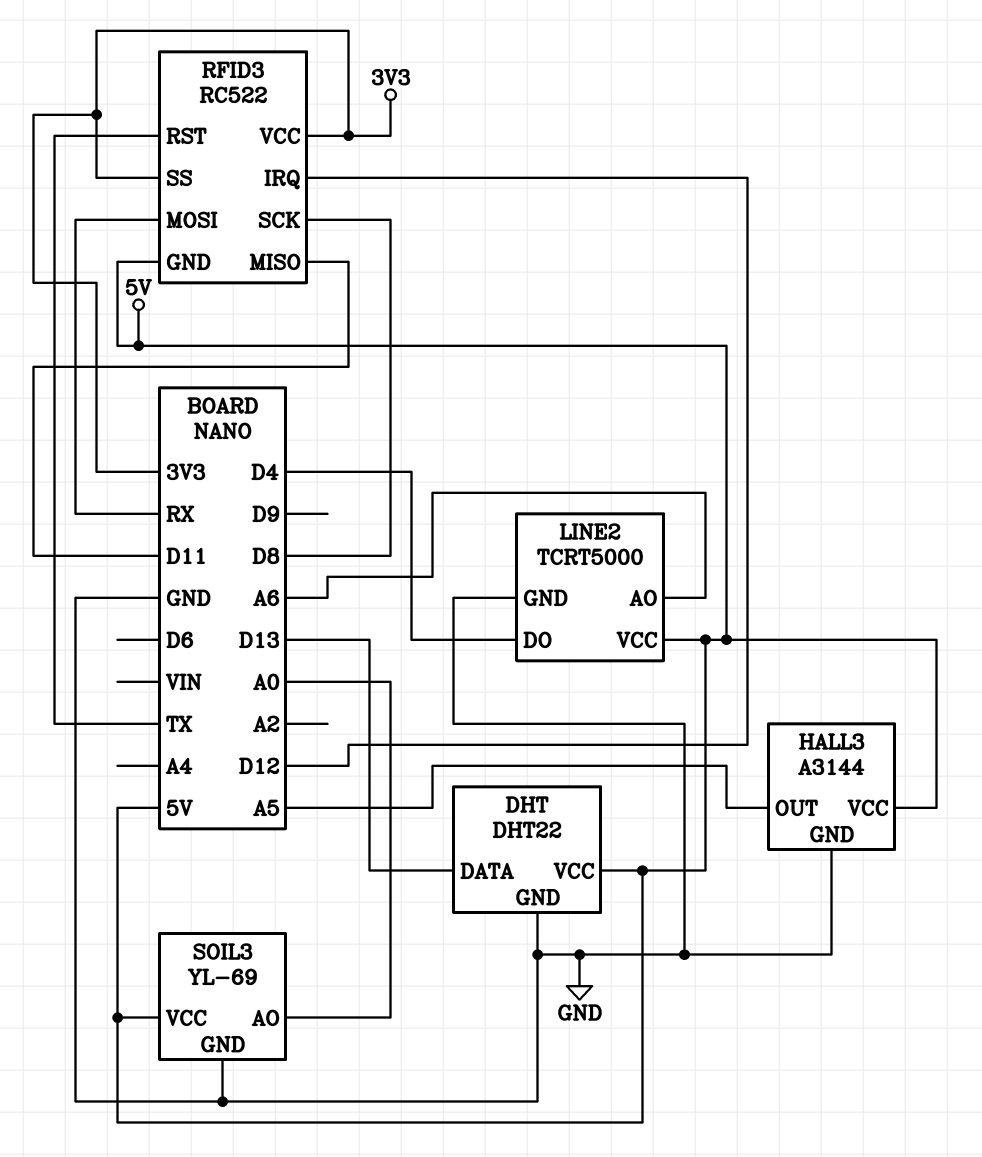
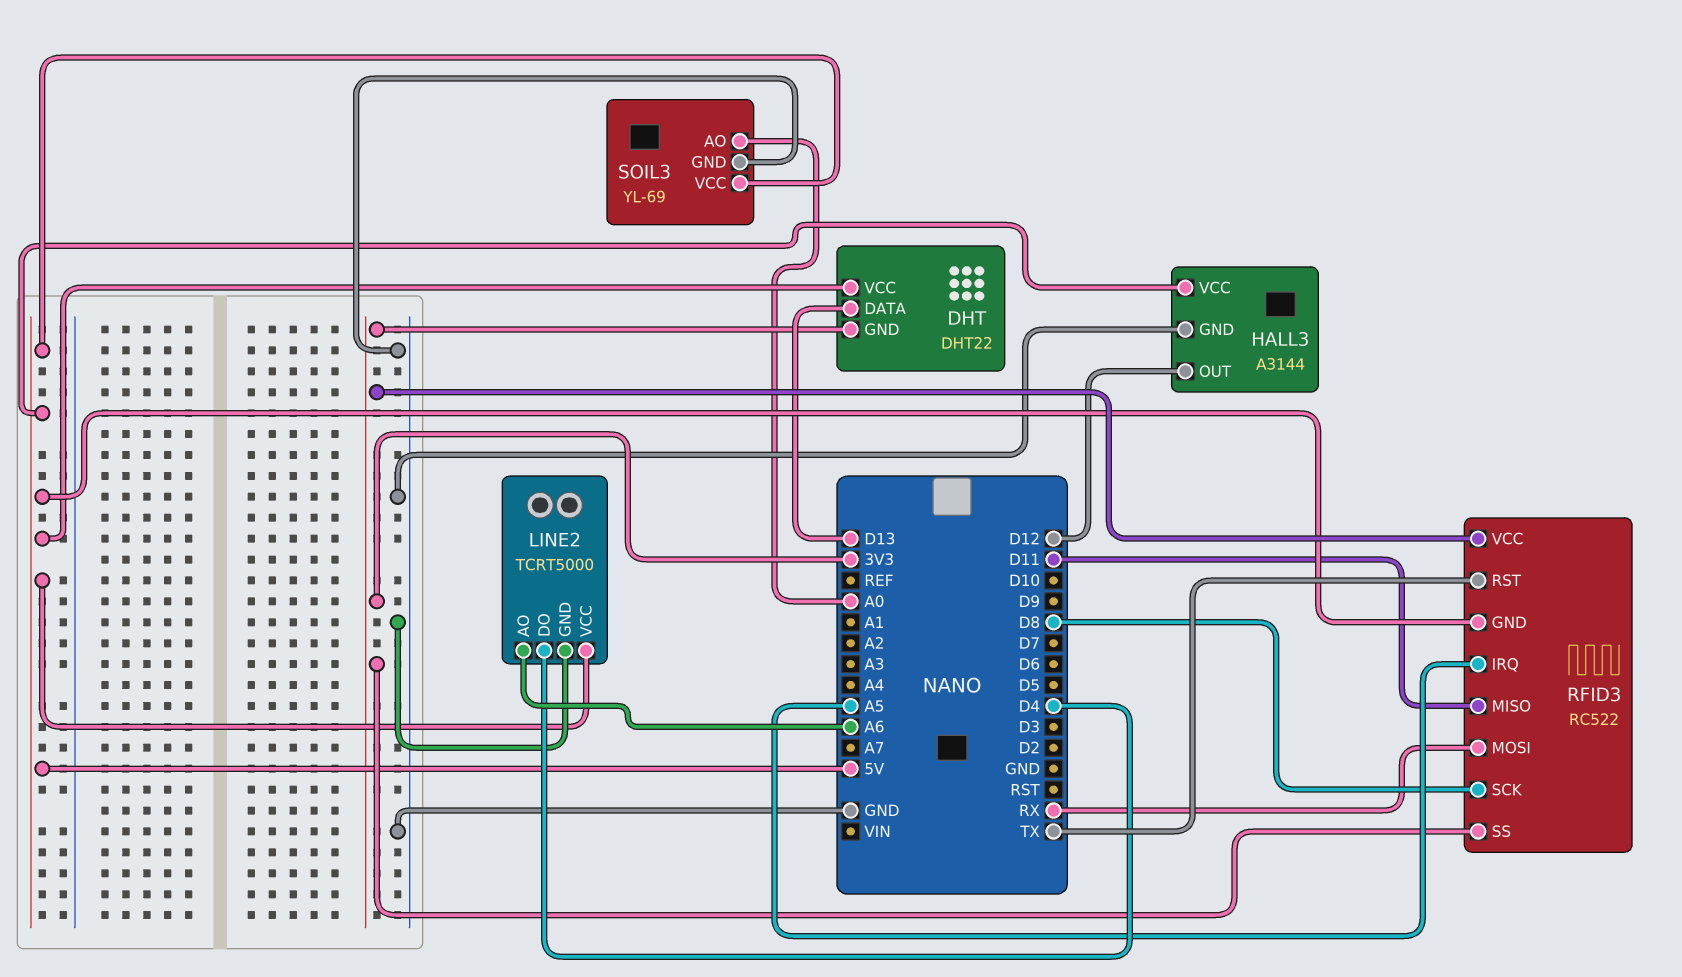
DHT pin GND: GND -> 3V3
HALL3 pin OUT: A5 -> D12
RFID3 pin IRQ: D12 -> A5

